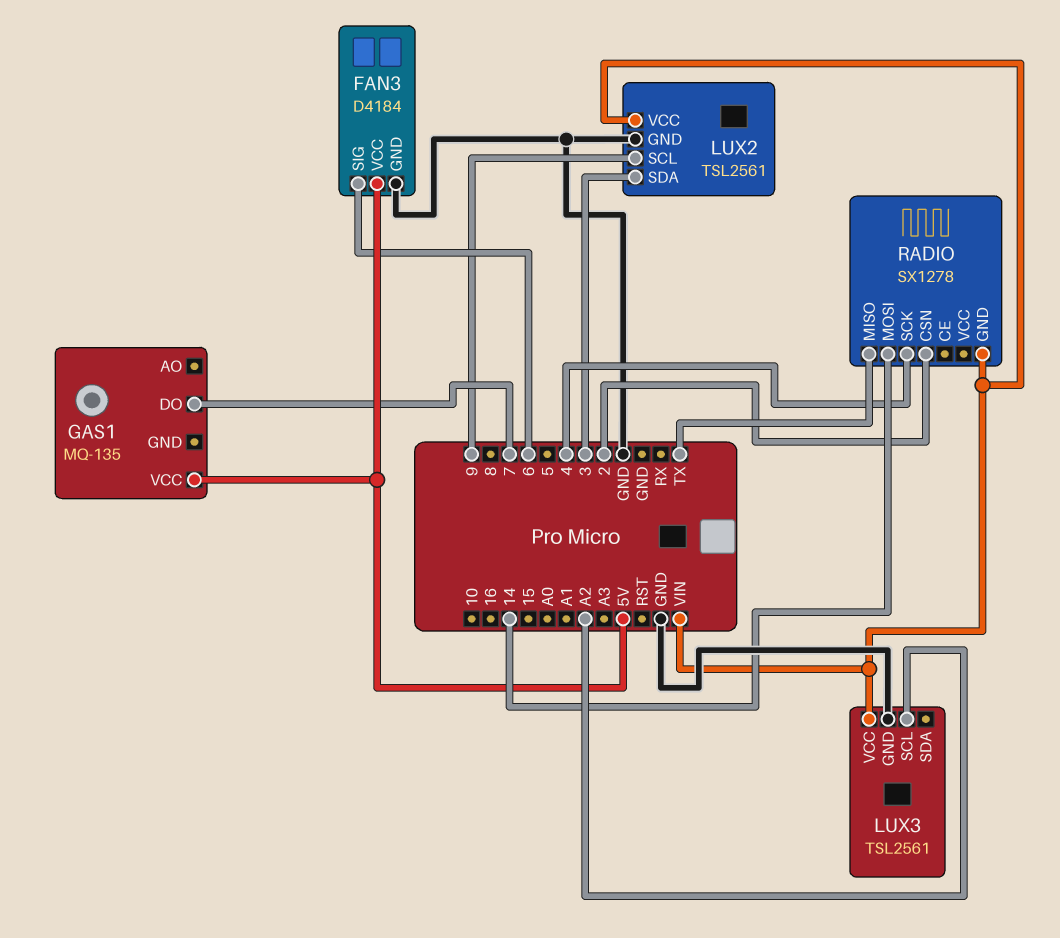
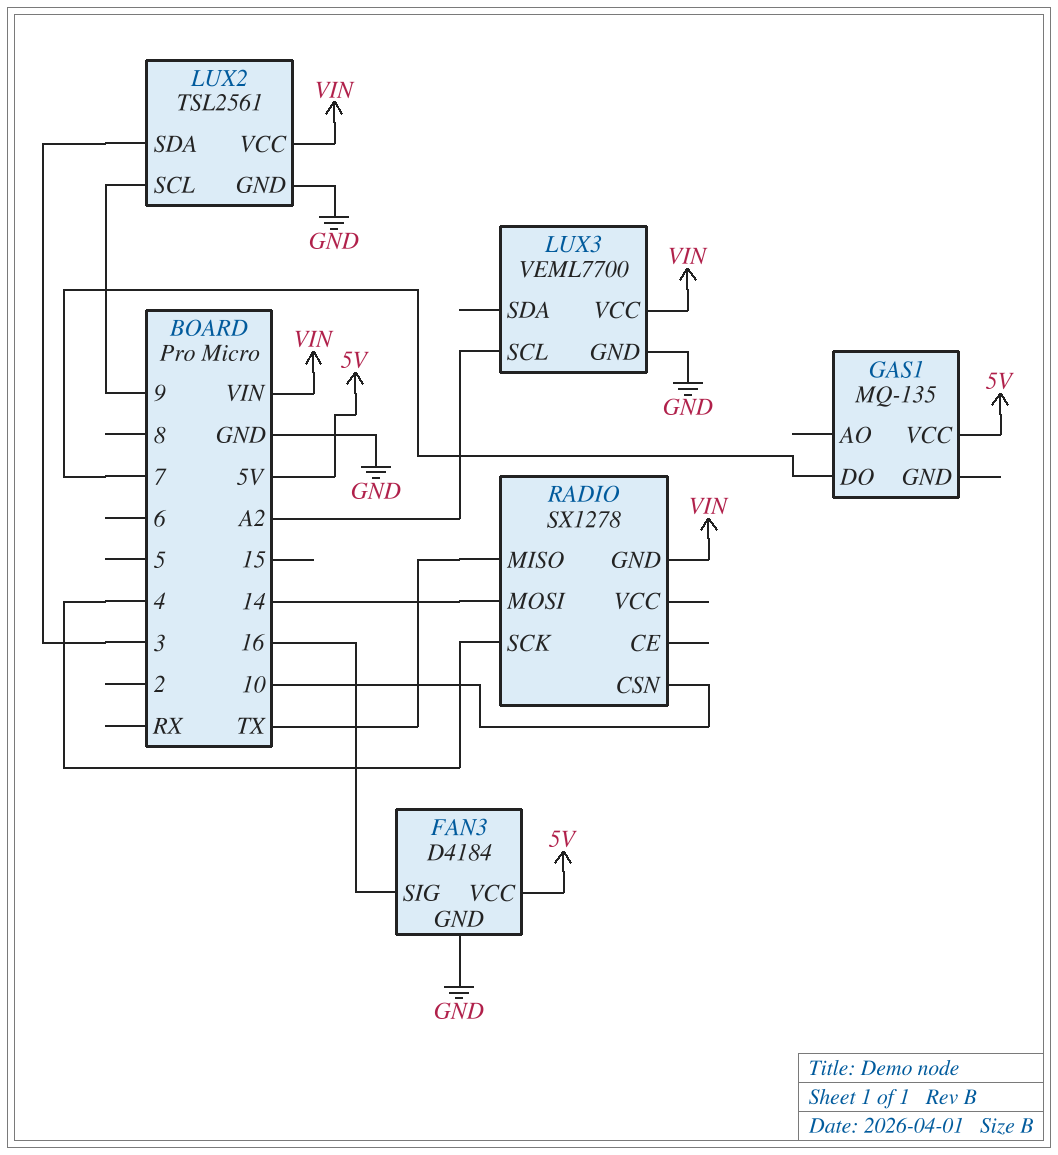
FAN3 pin SIG: 6 -> 16
LUX3: TSL2561 -> VEML7700
RADIO pin CSN: 2 -> 10

